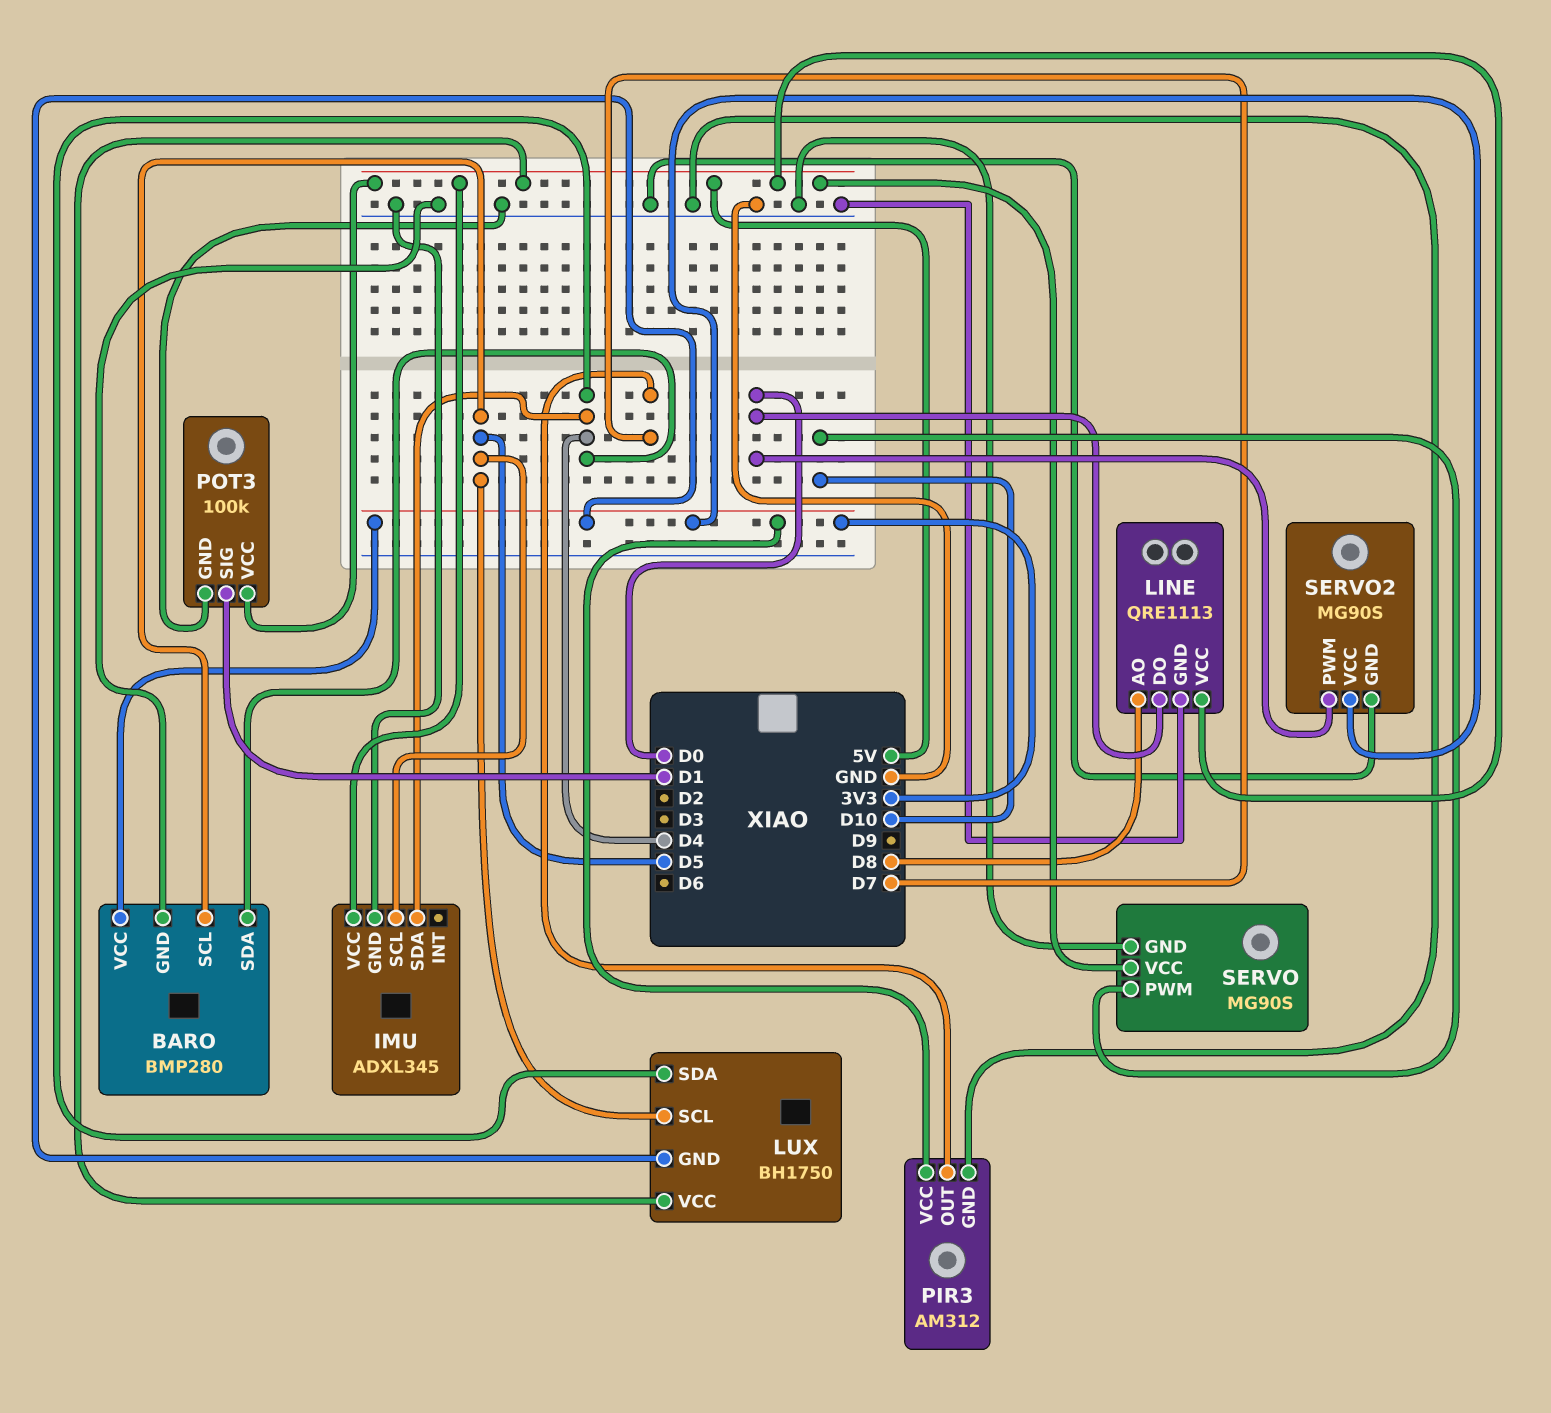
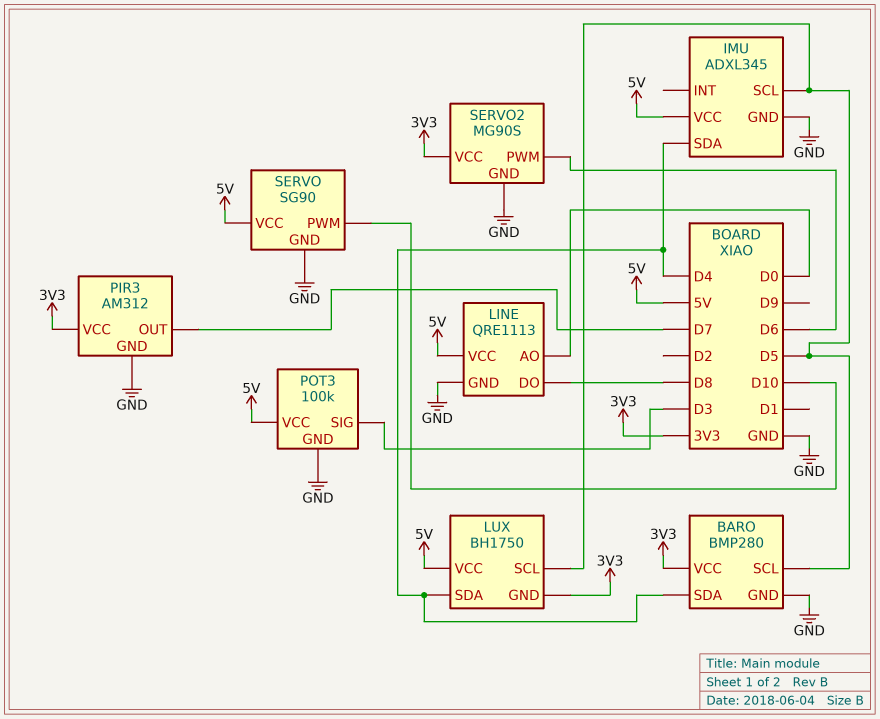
LINE pin AO: D8 -> D0
LINE pin DO: D0 -> D8
POT3 pin SIG: D1 -> D3
SERVO: MG90S -> SG90
SERVO2 pin PWM: D0 -> D6

